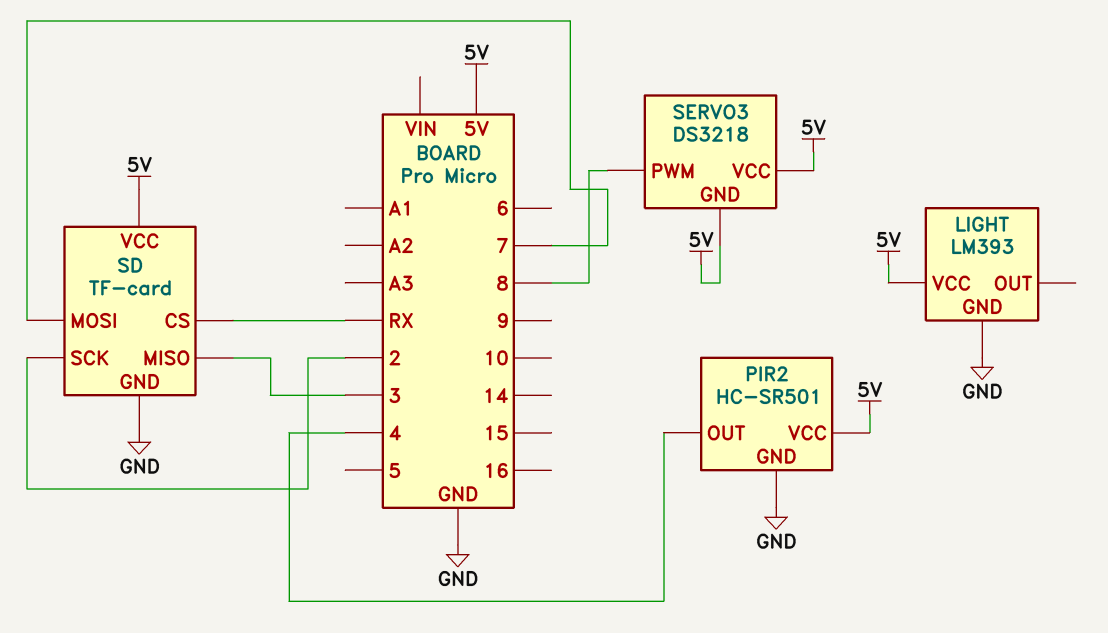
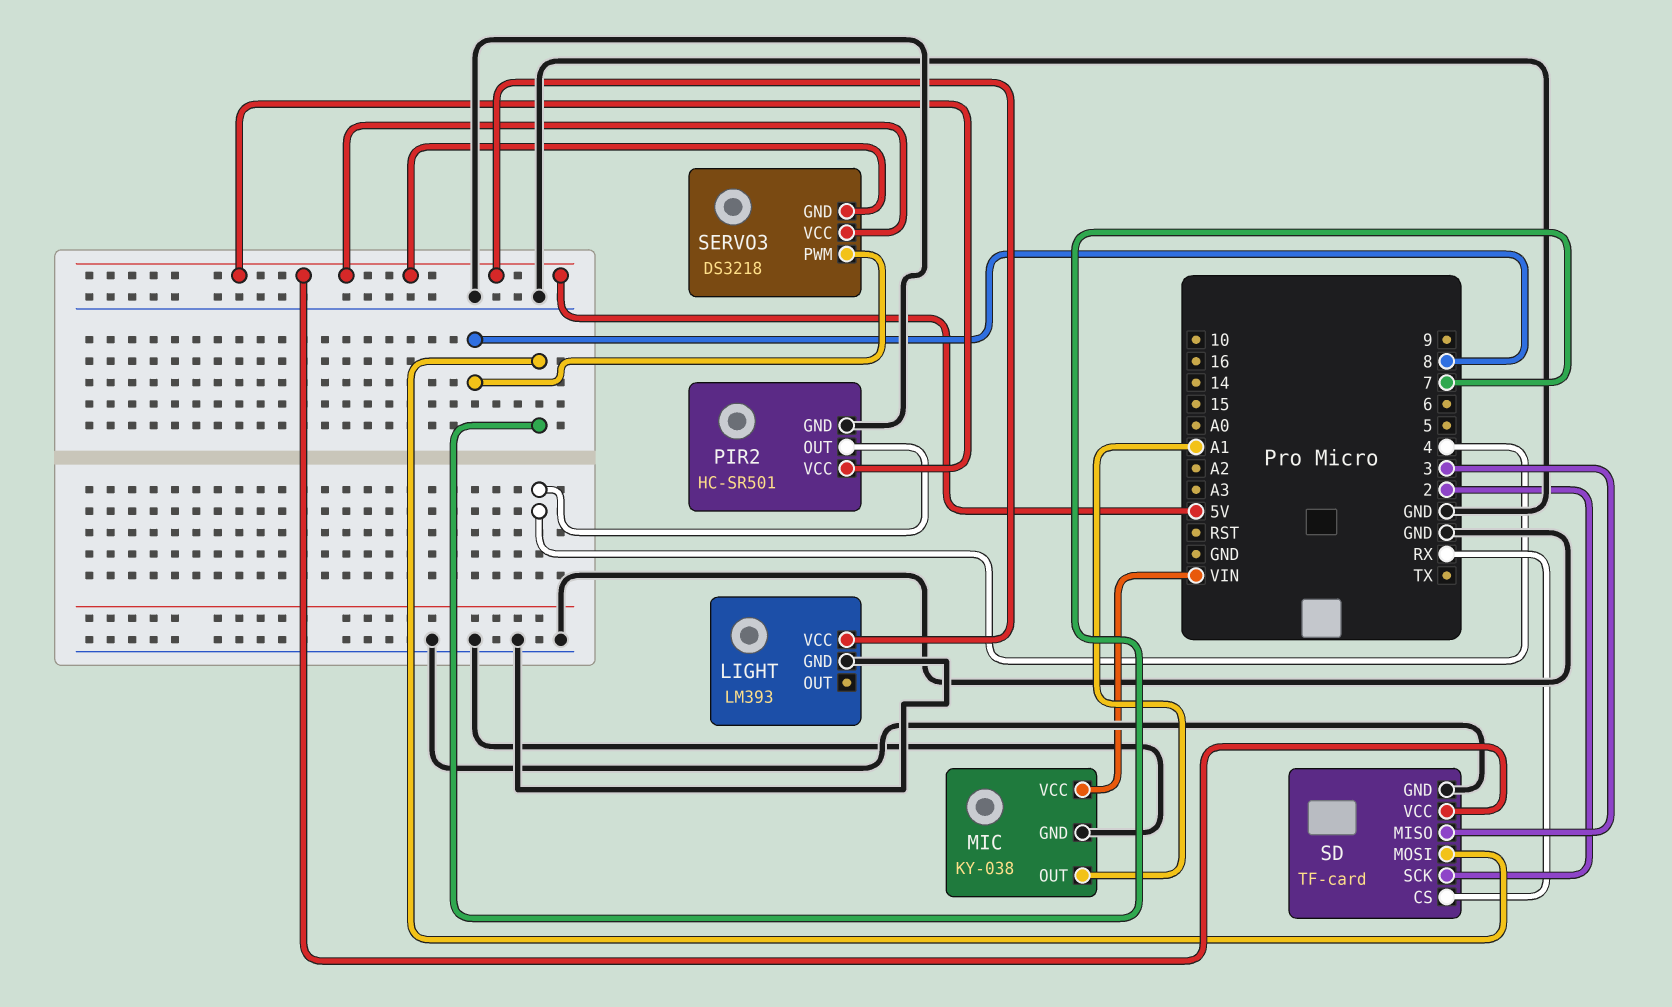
MIC: none -> KY-038
MIC pin GND: none -> GND
MIC pin OUT: none -> A1
MIC pin VCC: none -> VIN

